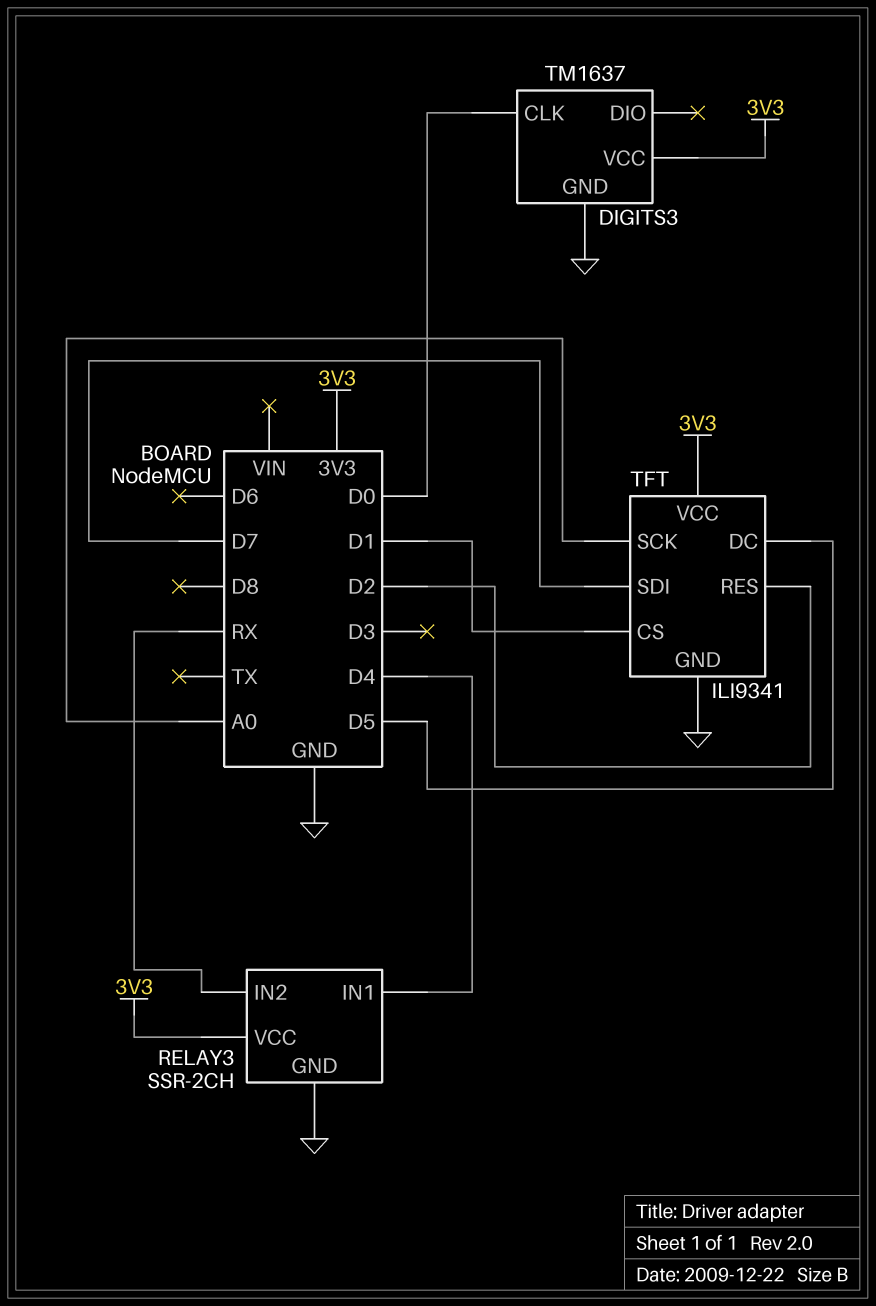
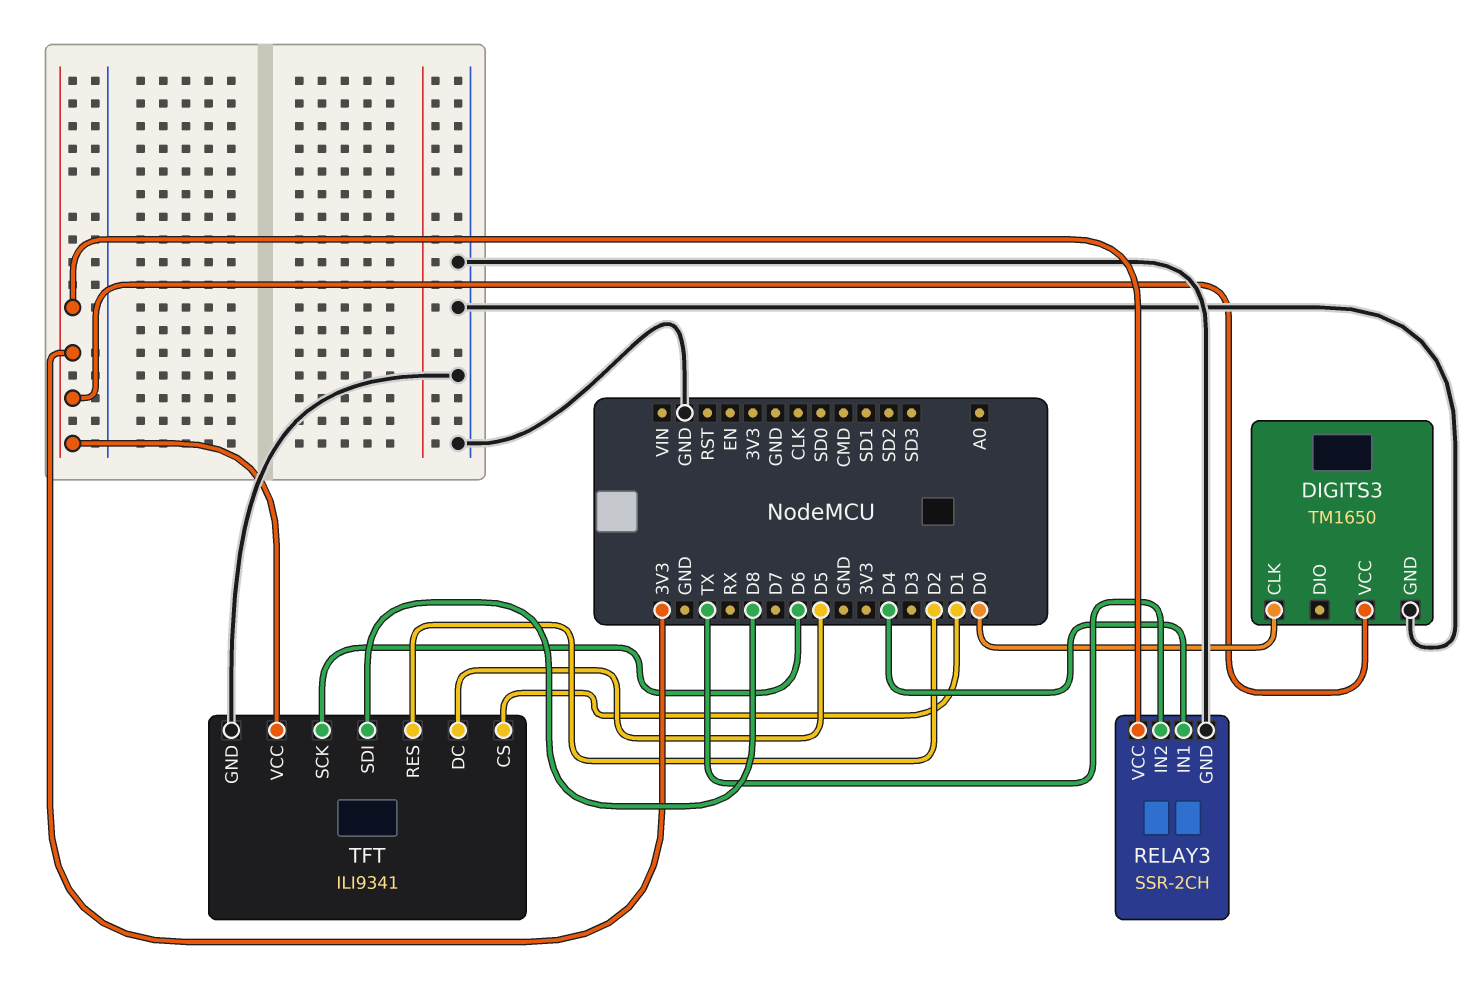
DIGITS3: TM1637 -> TM1650
RELAY3 pin IN2: RX -> TX
TFT pin SCK: A0 -> D6
TFT pin SDI: D7 -> D8

